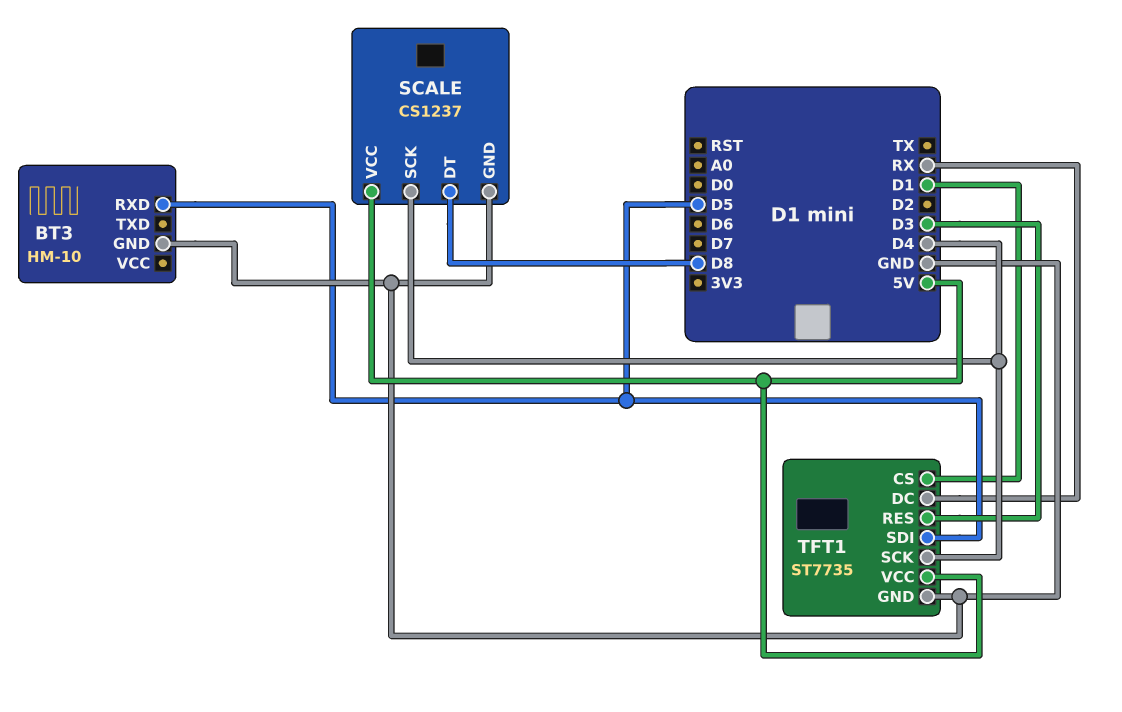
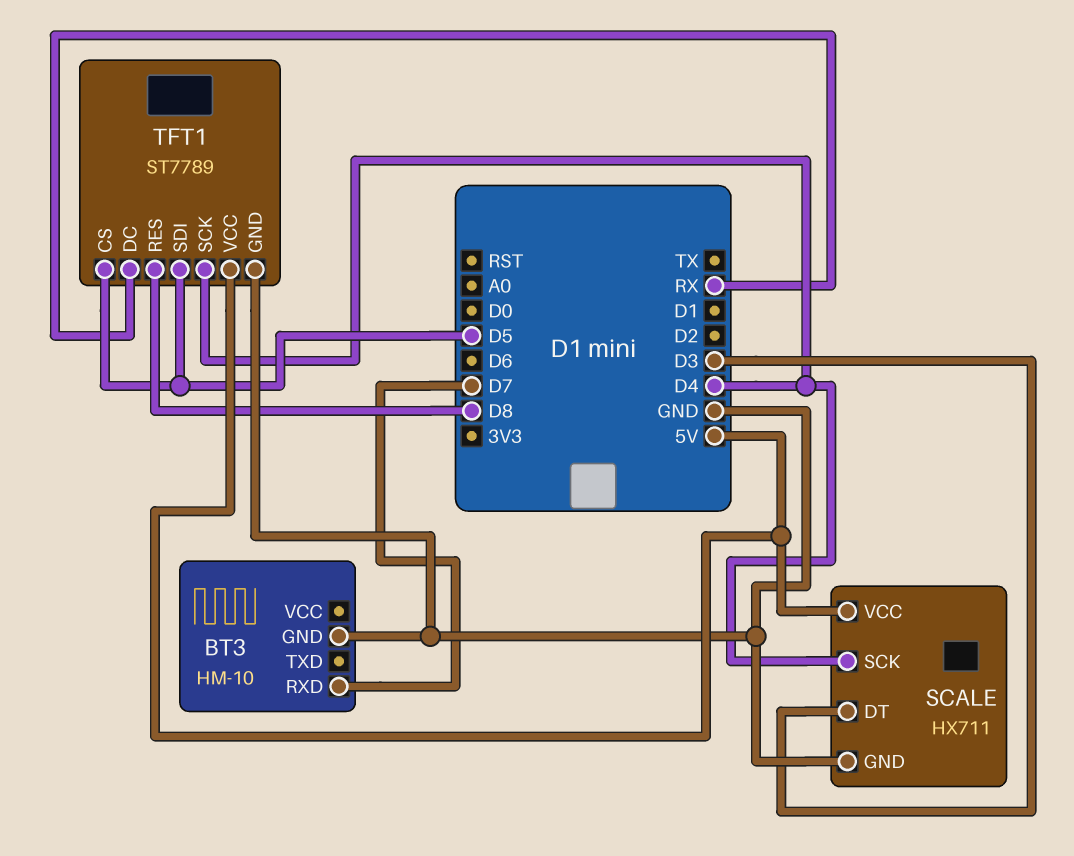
BT3 pin RXD: D5 -> D7
SCALE: CS1237 -> HX711
SCALE pin DT: D8 -> D3
TFT1: ST7735 -> ST7789
TFT1 pin CS: D1 -> D5
TFT1 pin RES: D3 -> D8

